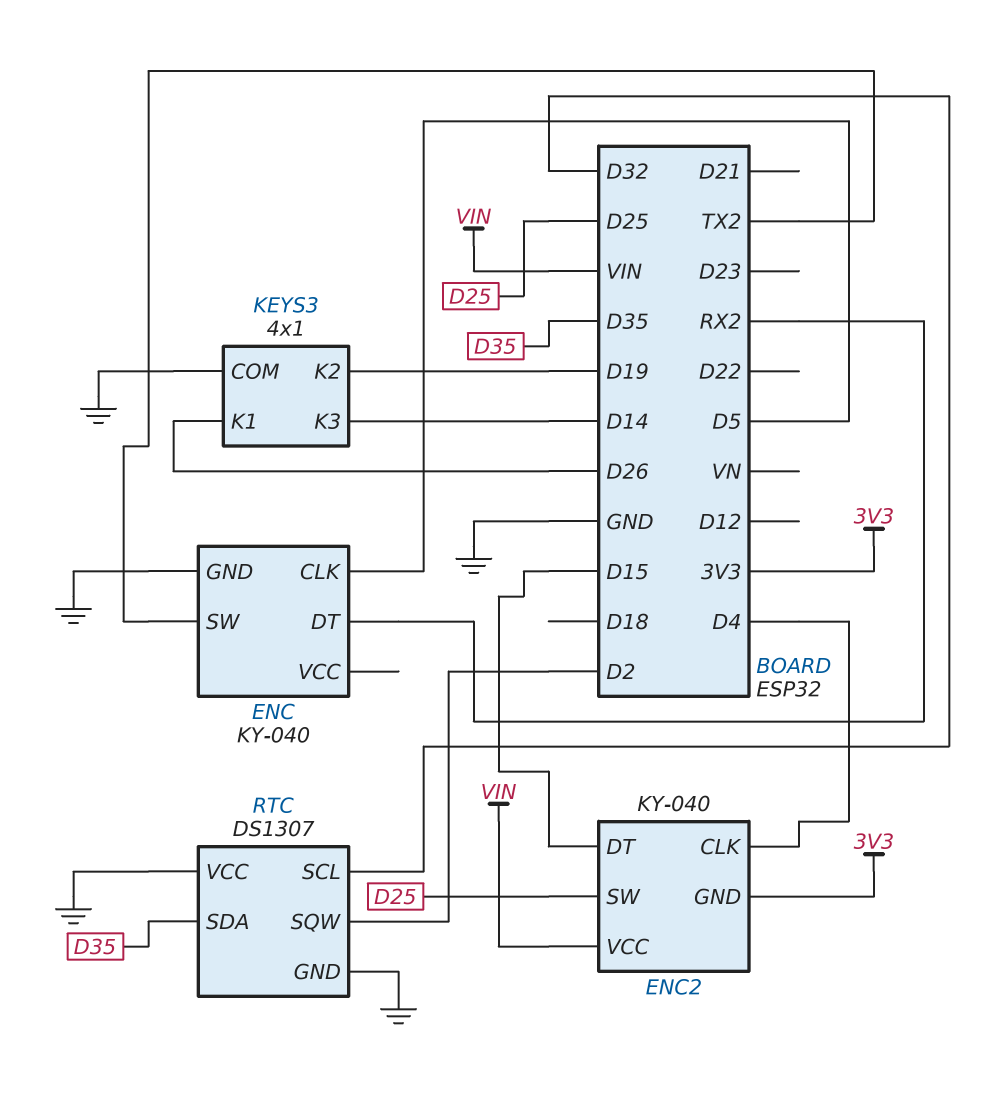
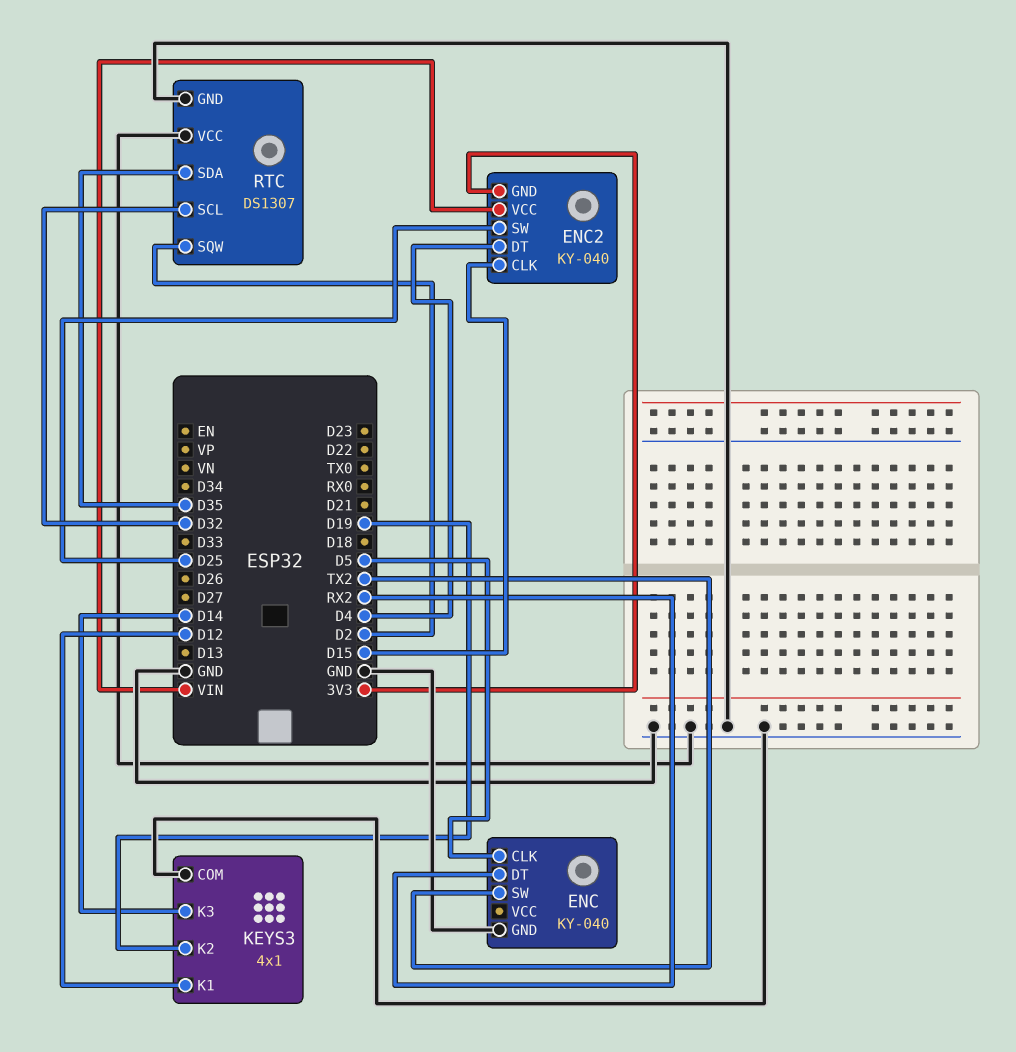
ENC2 pin CLK: D4 -> D15
ENC2 pin DT: D15 -> D4
KEYS3 pin K1: D26 -> D12

